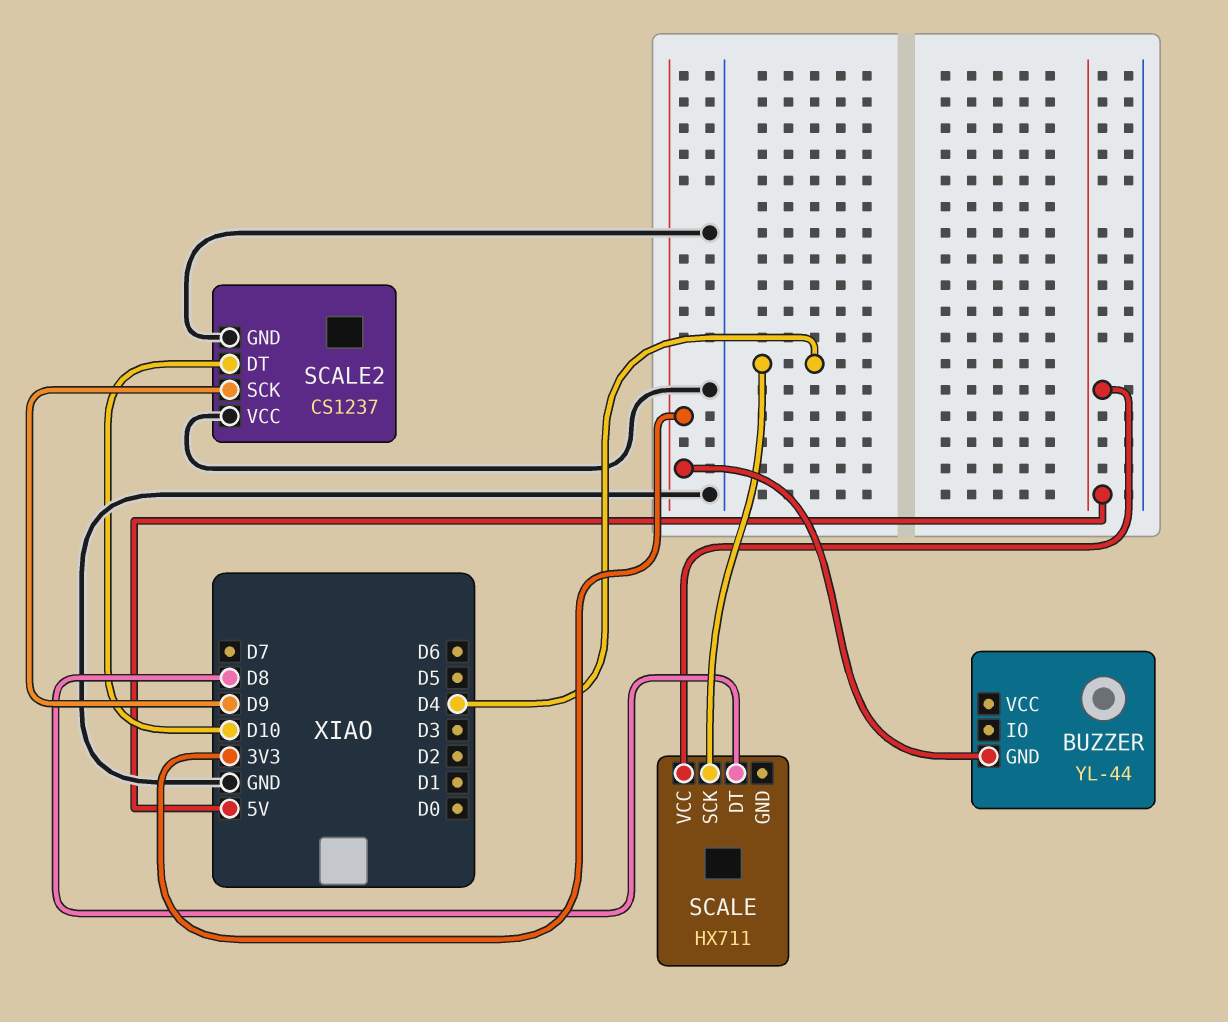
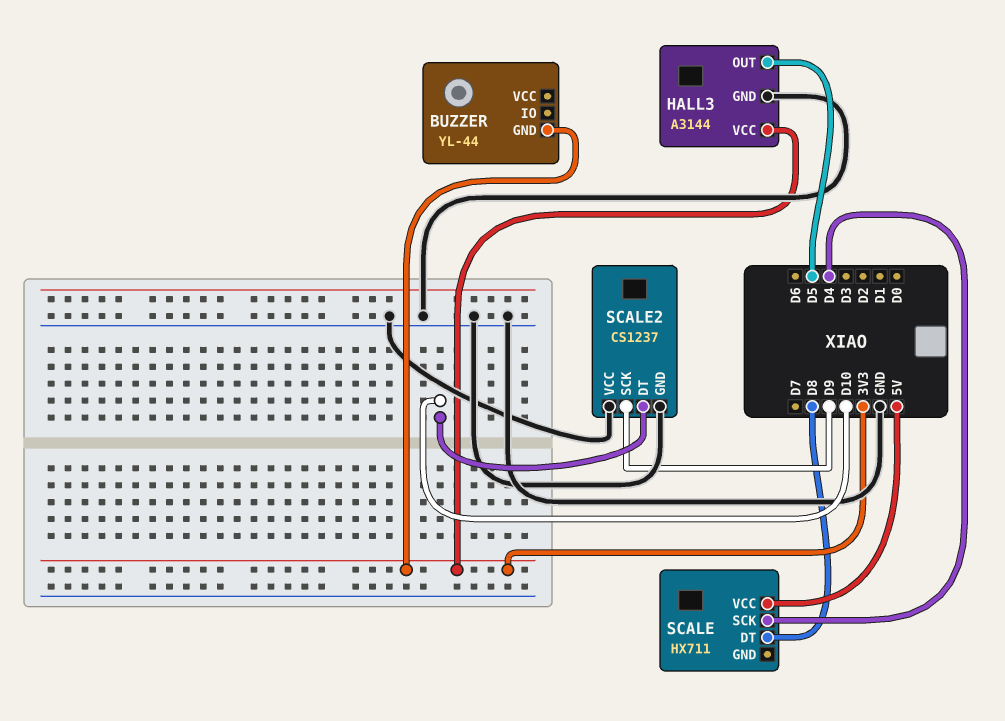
HALL3: none -> A3144
HALL3 pin GND: none -> GND
HALL3 pin OUT: none -> D5
HALL3 pin VCC: none -> 3V3

